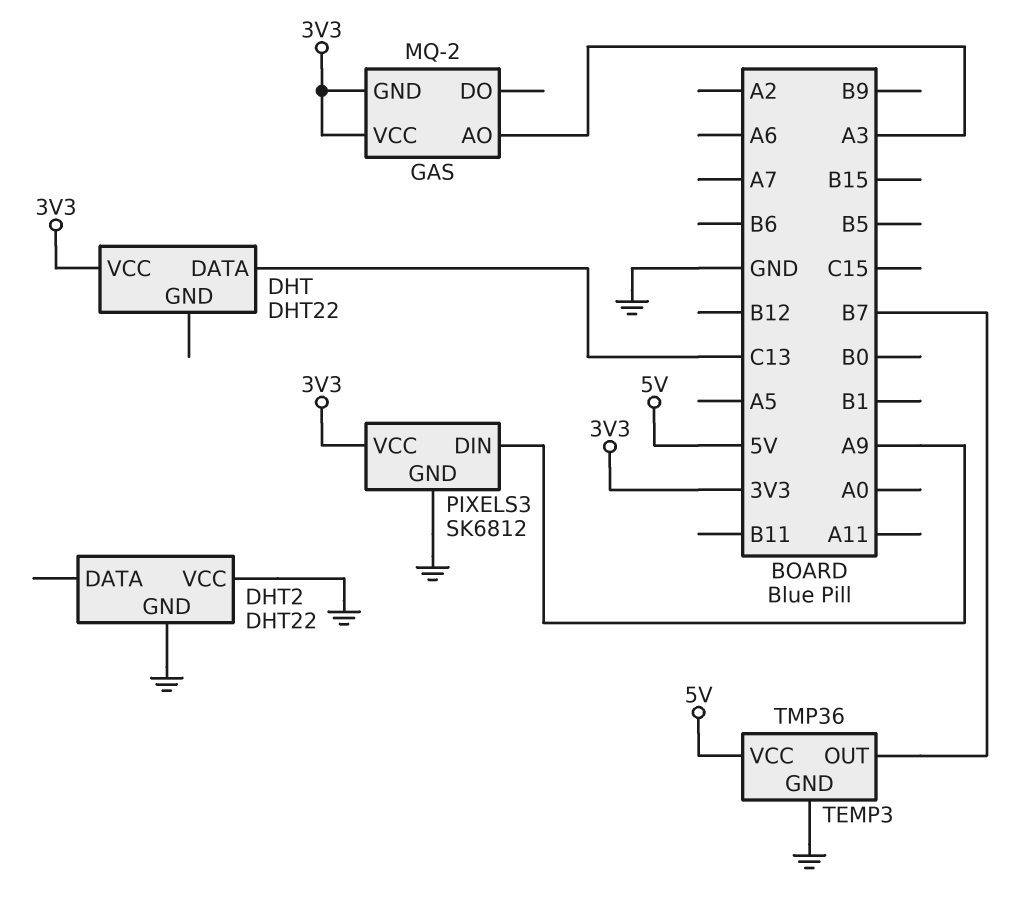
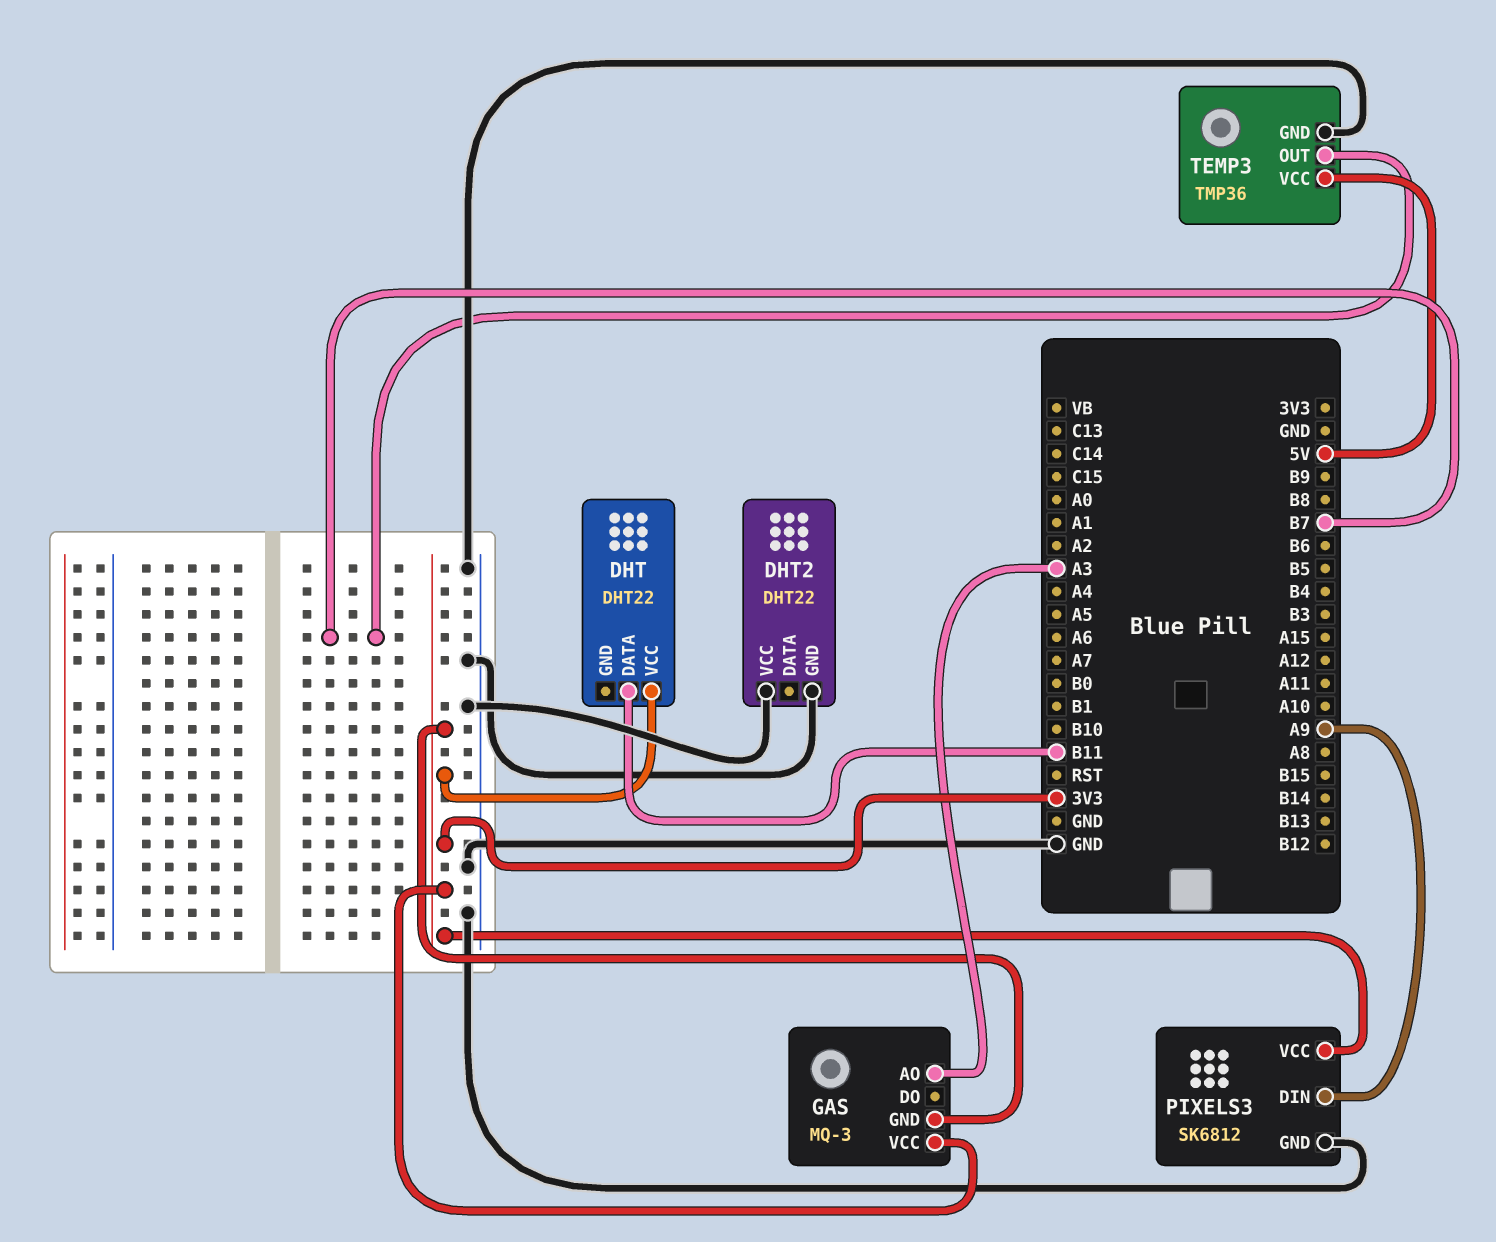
DHT pin DATA: C13 -> B11
GAS: MQ-2 -> MQ-3

